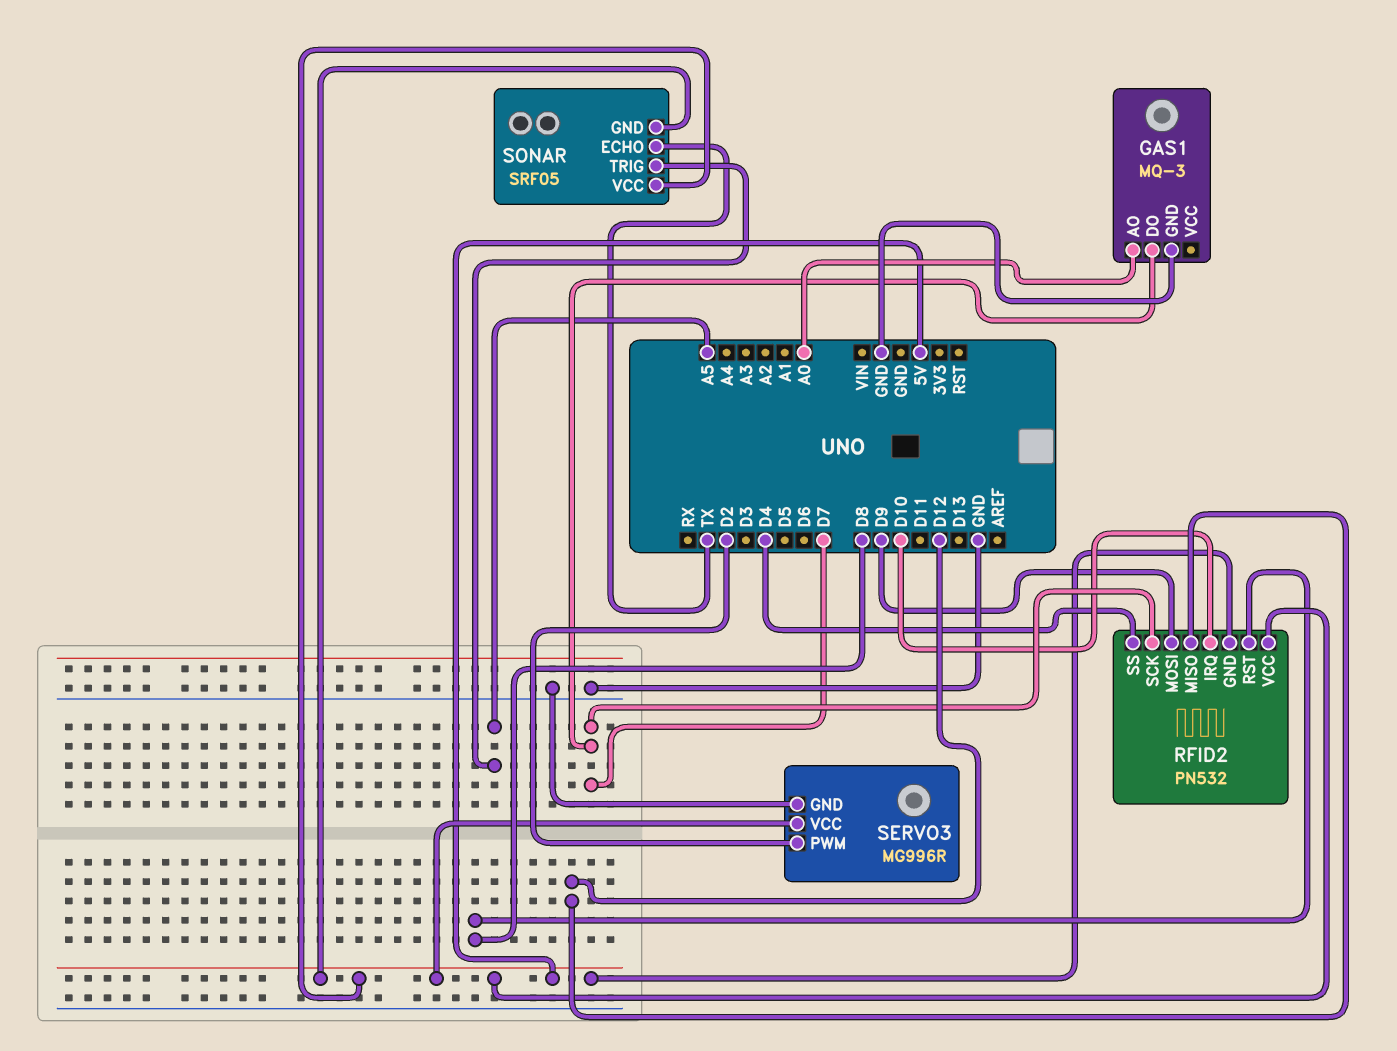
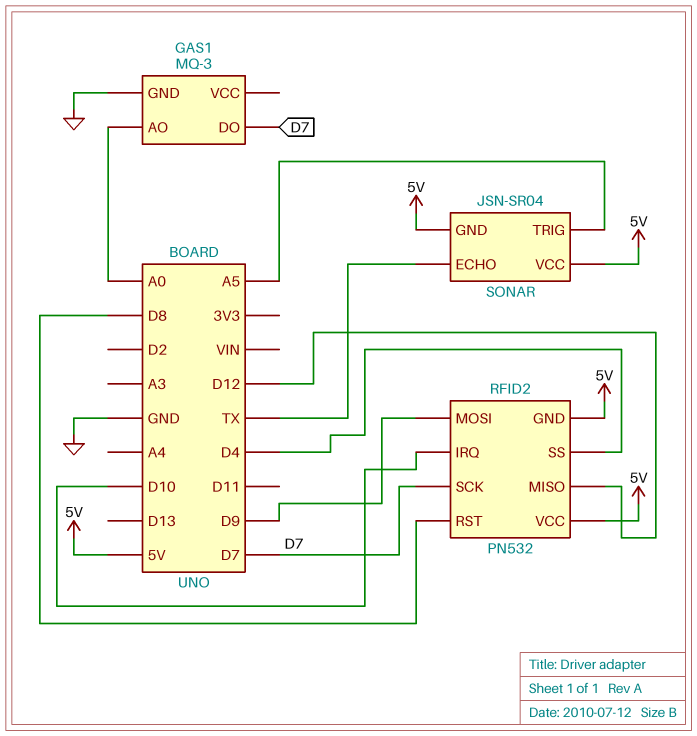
SERVO3: MG996R -> none
SERVO3 pin GND: GND -> none
SERVO3 pin PWM: D2 -> none
SERVO3 pin VCC: 5V -> none
SONAR: SRF05 -> JSN-SR04

